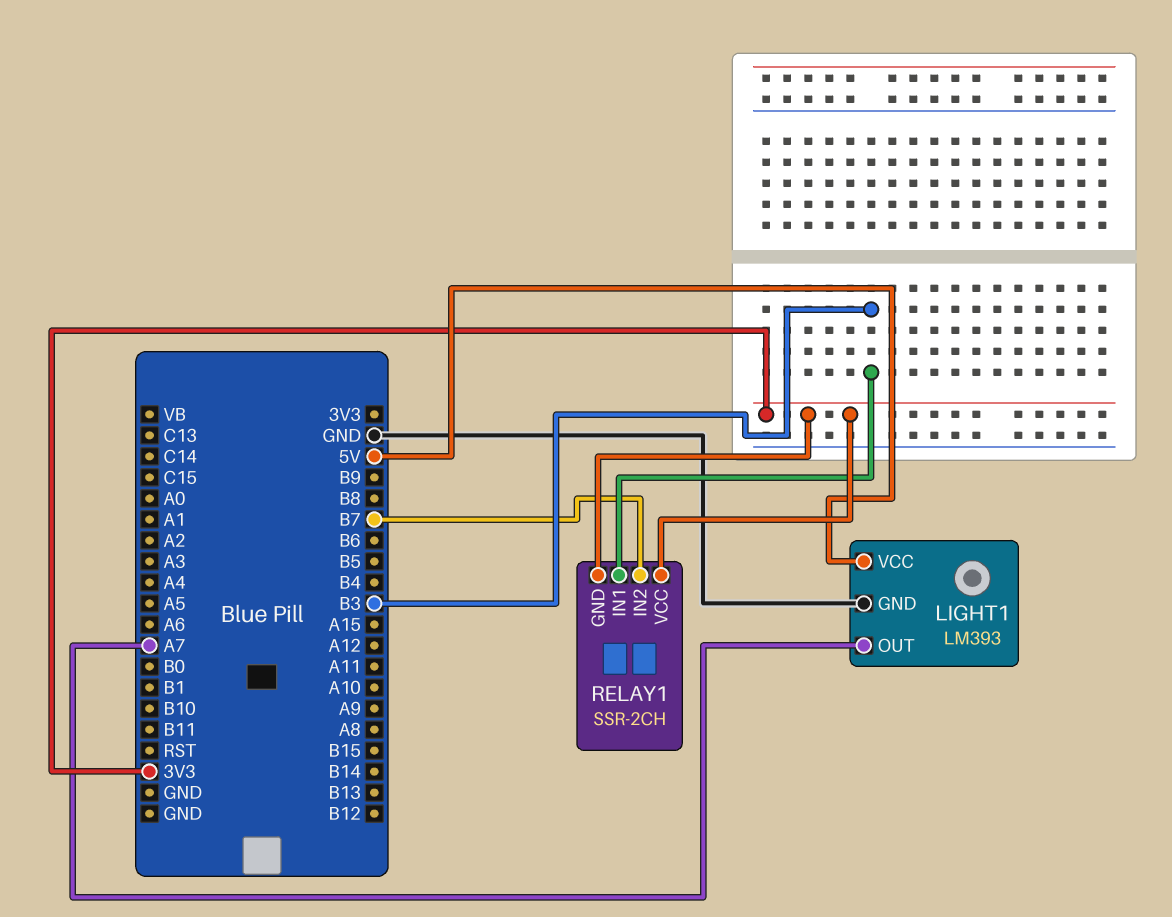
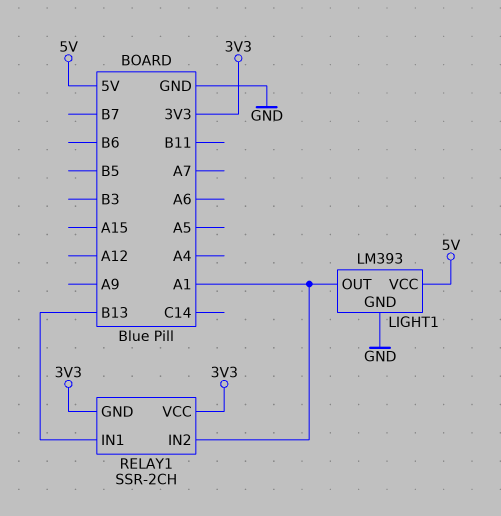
LIGHT1 pin OUT: A7 -> A1
RELAY1 pin IN1: B3 -> B13
RELAY1 pin IN2: B7 -> A1

